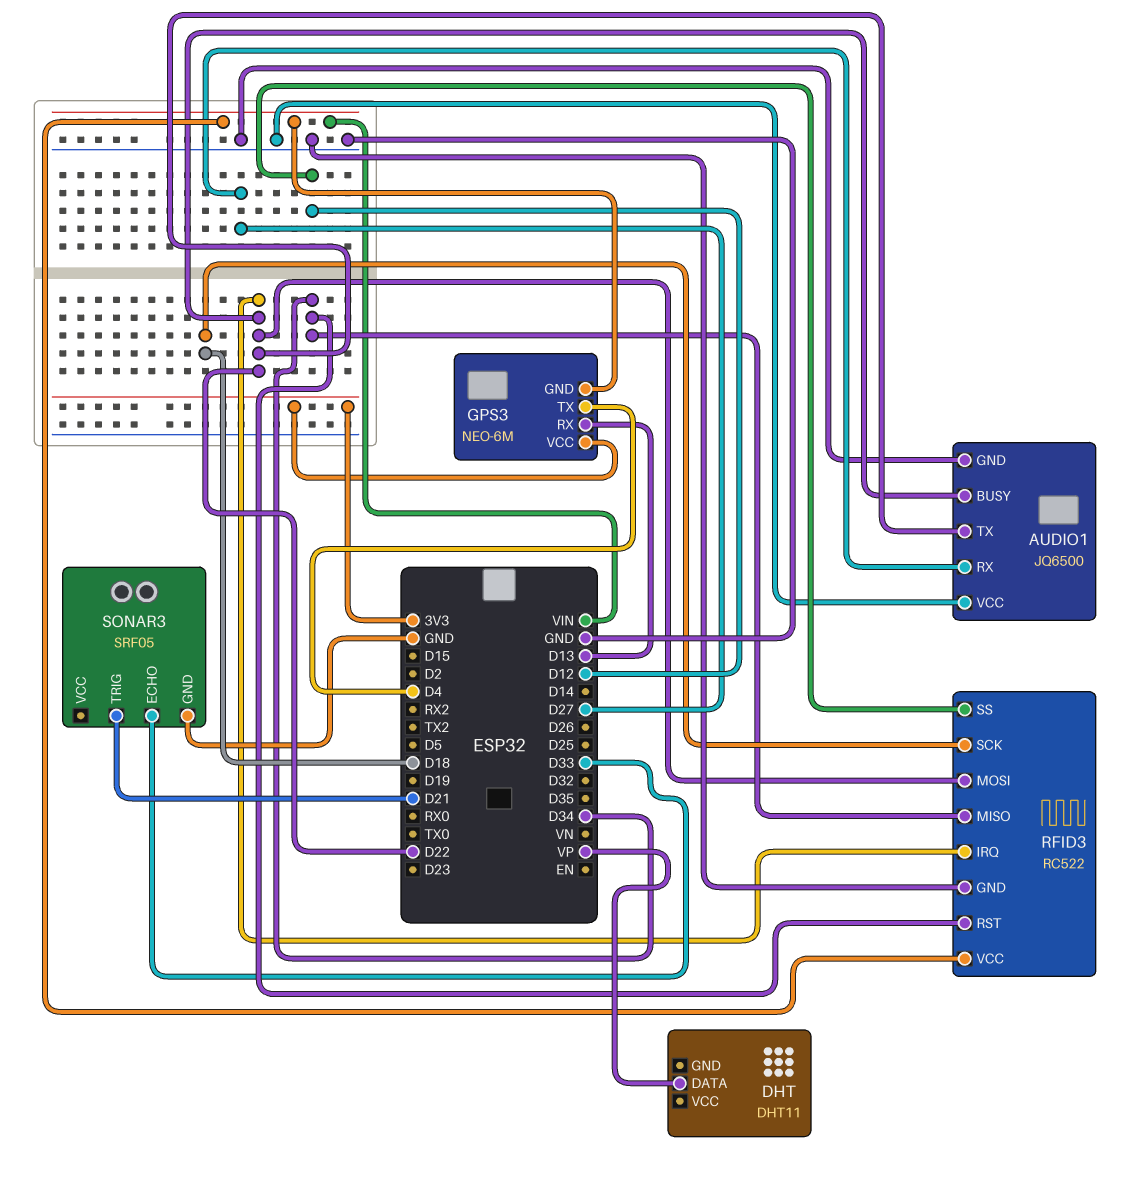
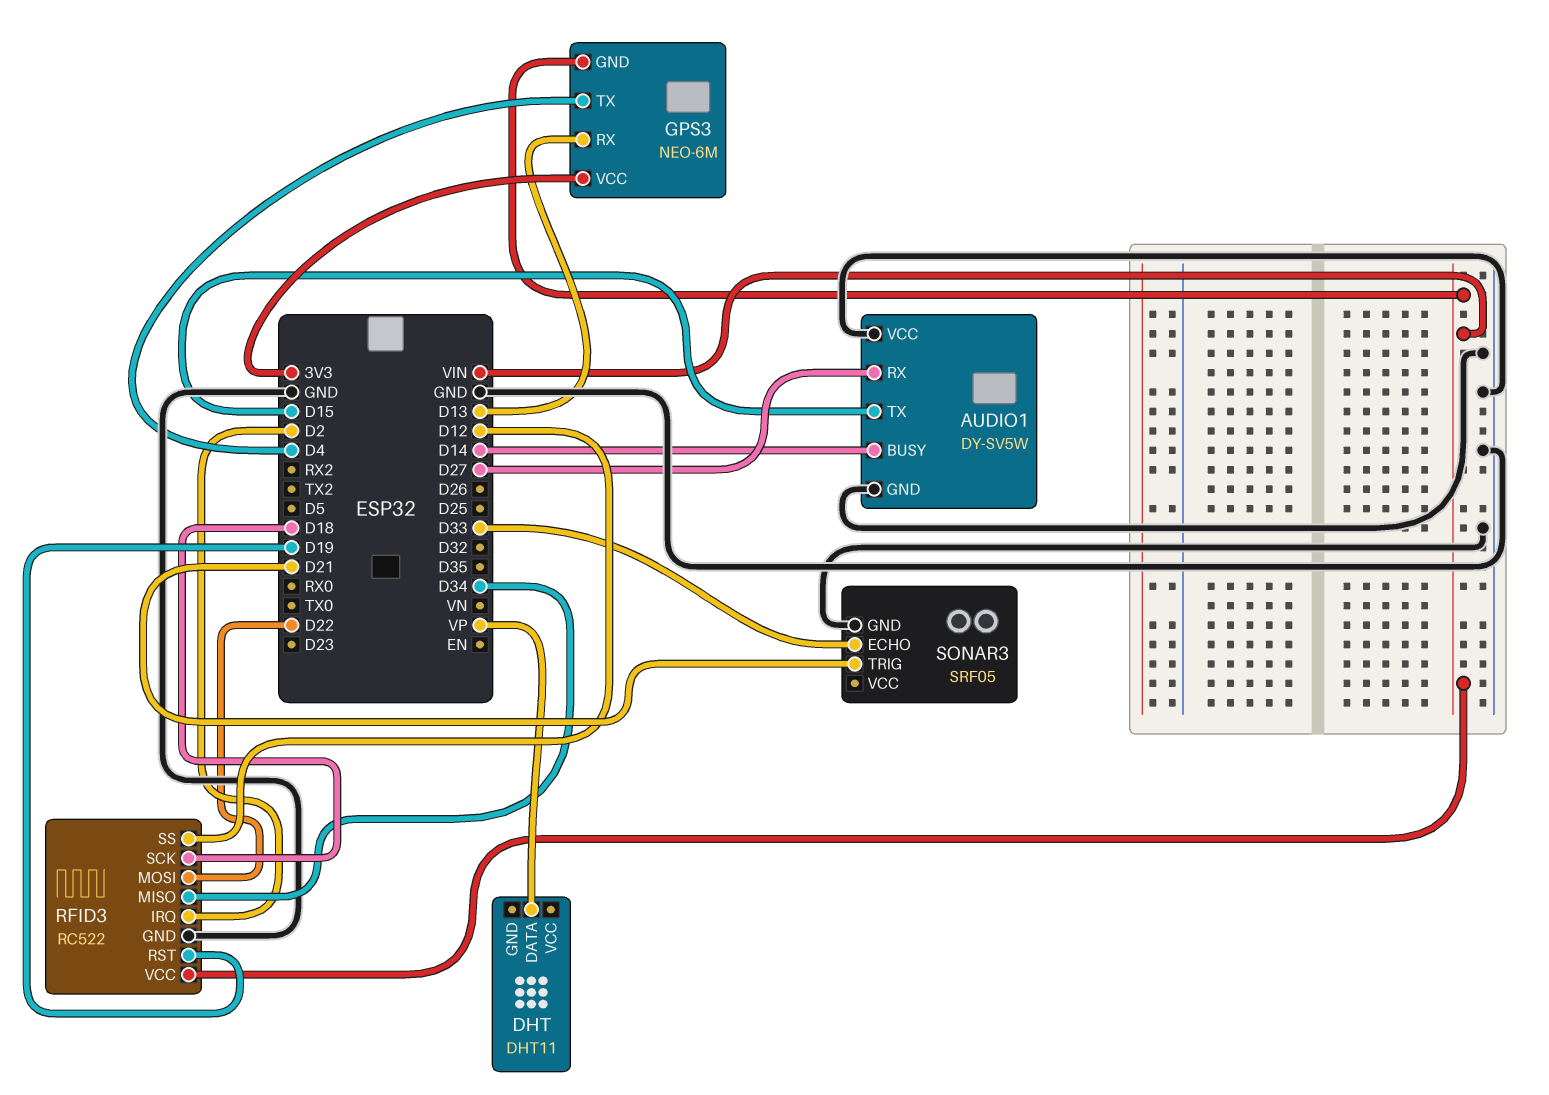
AUDIO1: JQ6500 -> DY-SV5W
AUDIO1 pin BUSY: D22 -> D14
AUDIO1 pin TX: D22 -> D15
RFID3 pin IRQ: D22 -> D2
RFID3 pin RST: D34 -> D19

